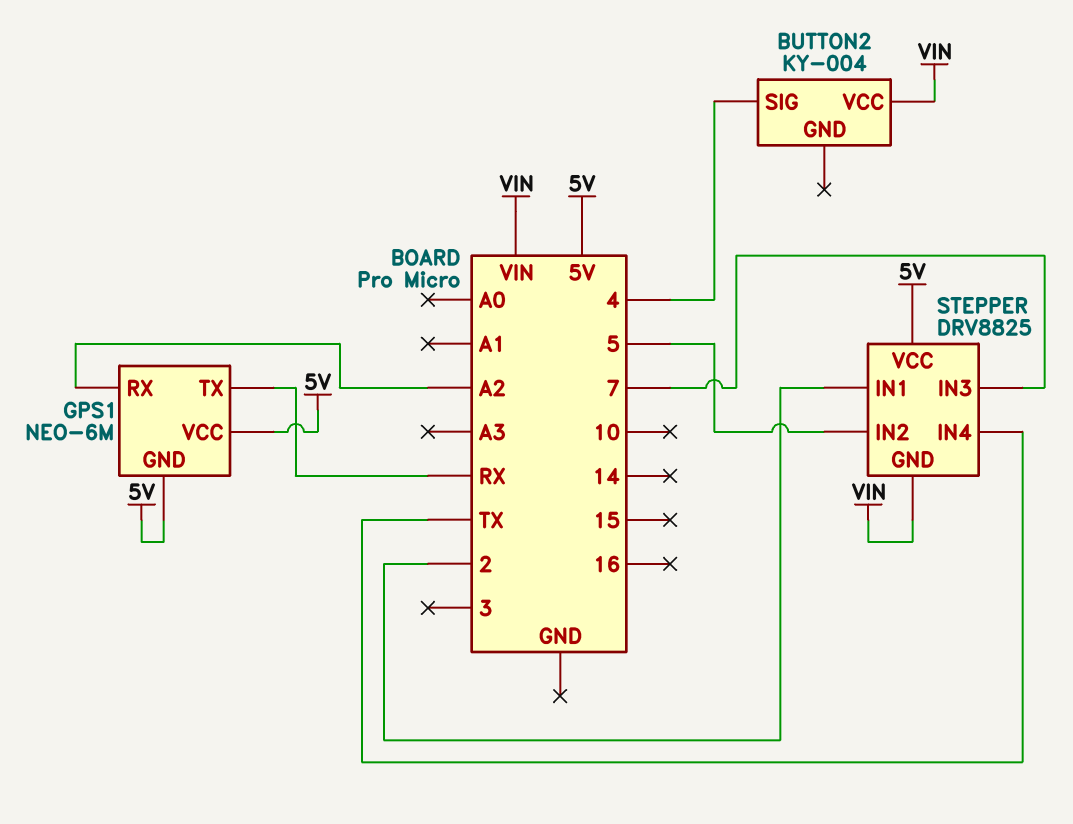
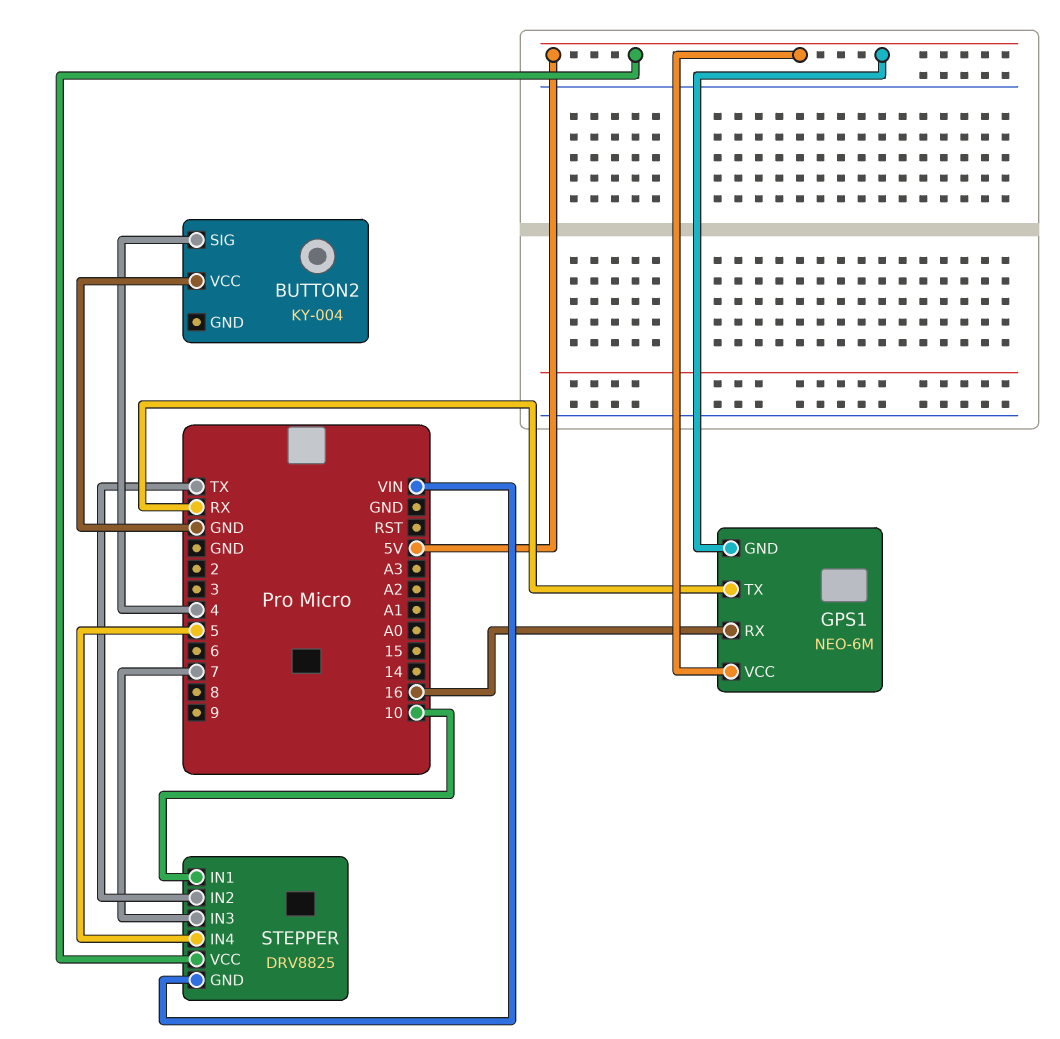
BUTTON2 pin VCC: VIN -> GND
GPS1 pin RX: A2 -> 16
STEPPER pin IN1: 2 -> 10
STEPPER pin IN2: 5 -> TX
STEPPER pin IN4: TX -> 5

